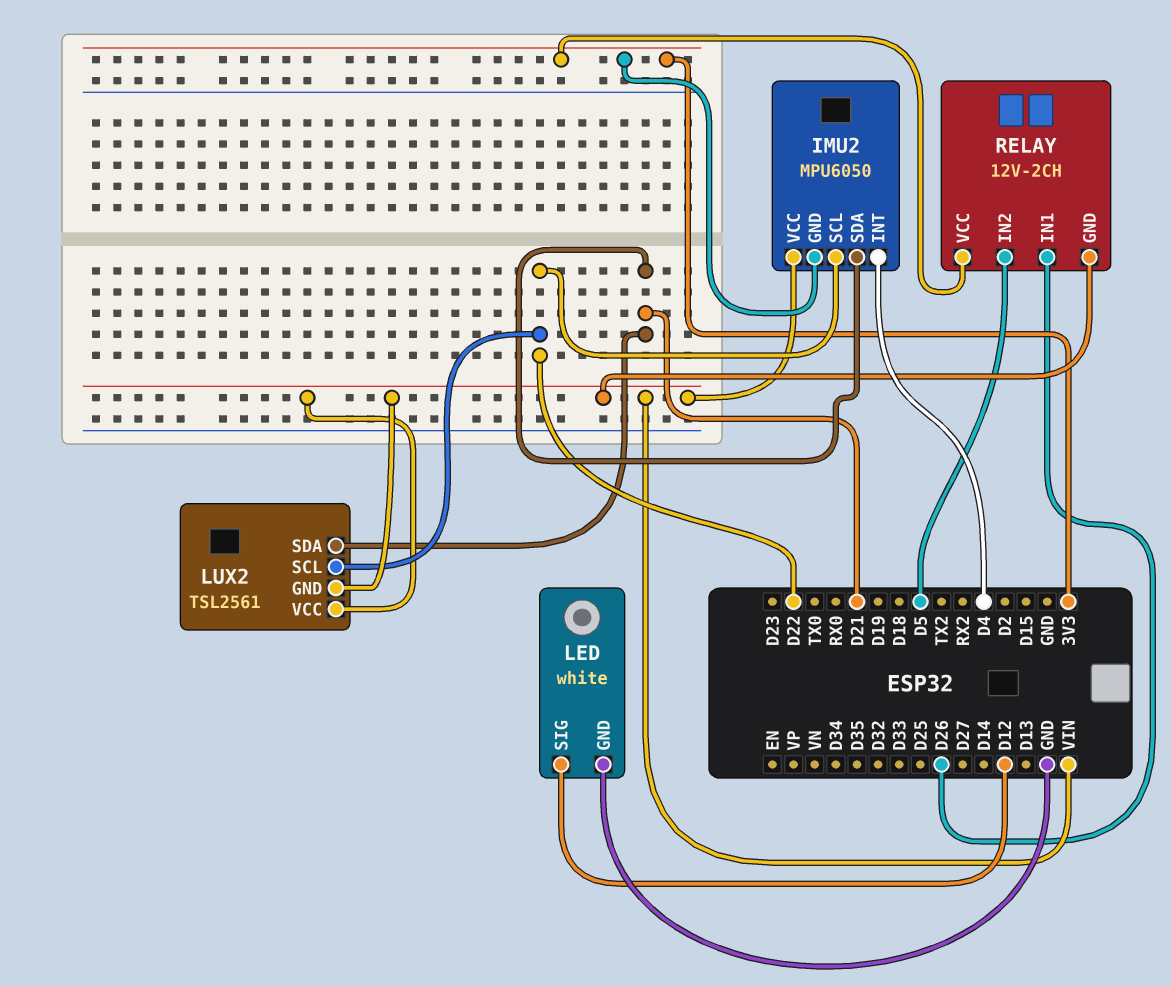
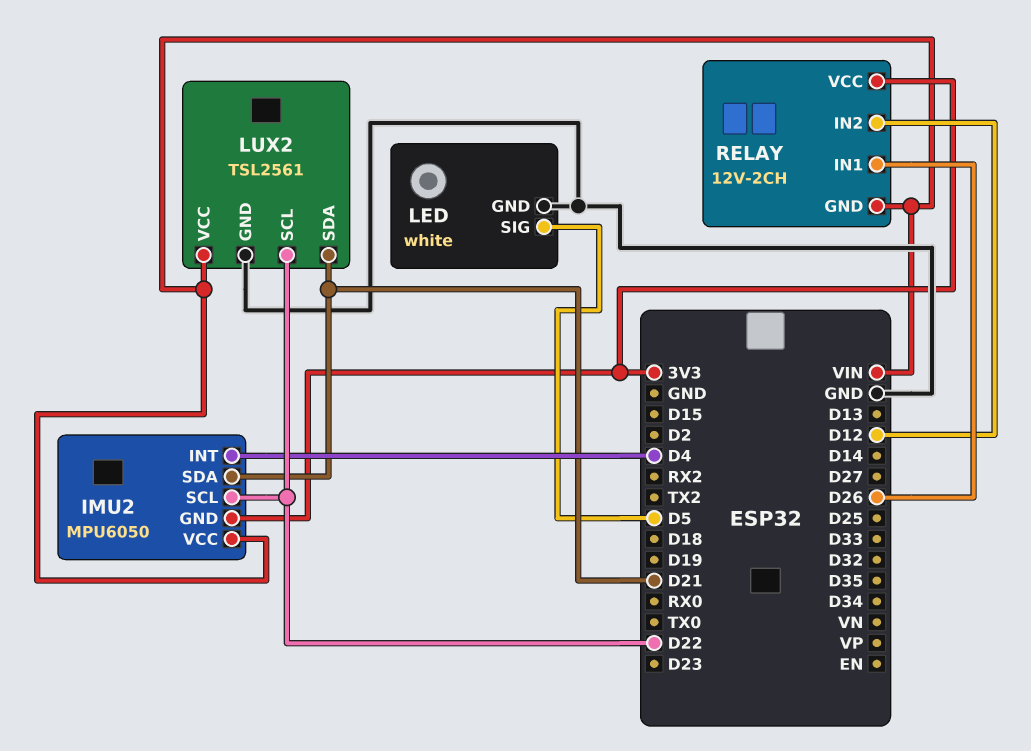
LED pin SIG: D12 -> D5
LUX2 pin GND: VIN -> GND
RELAY pin IN2: D5 -> D12

